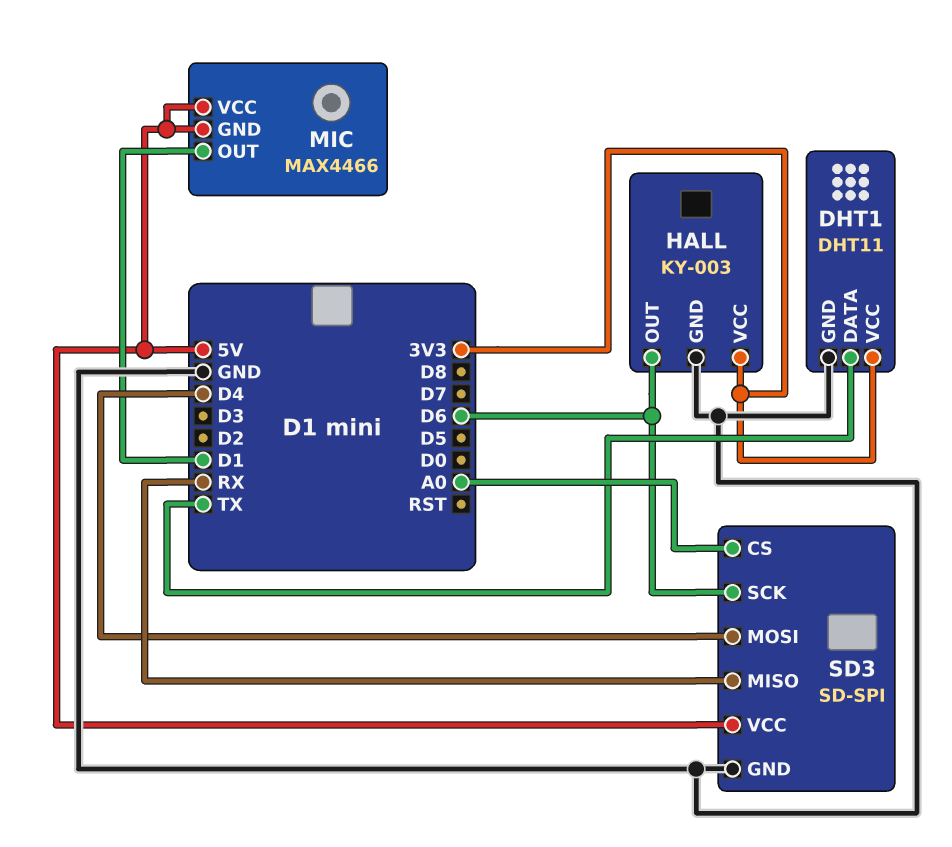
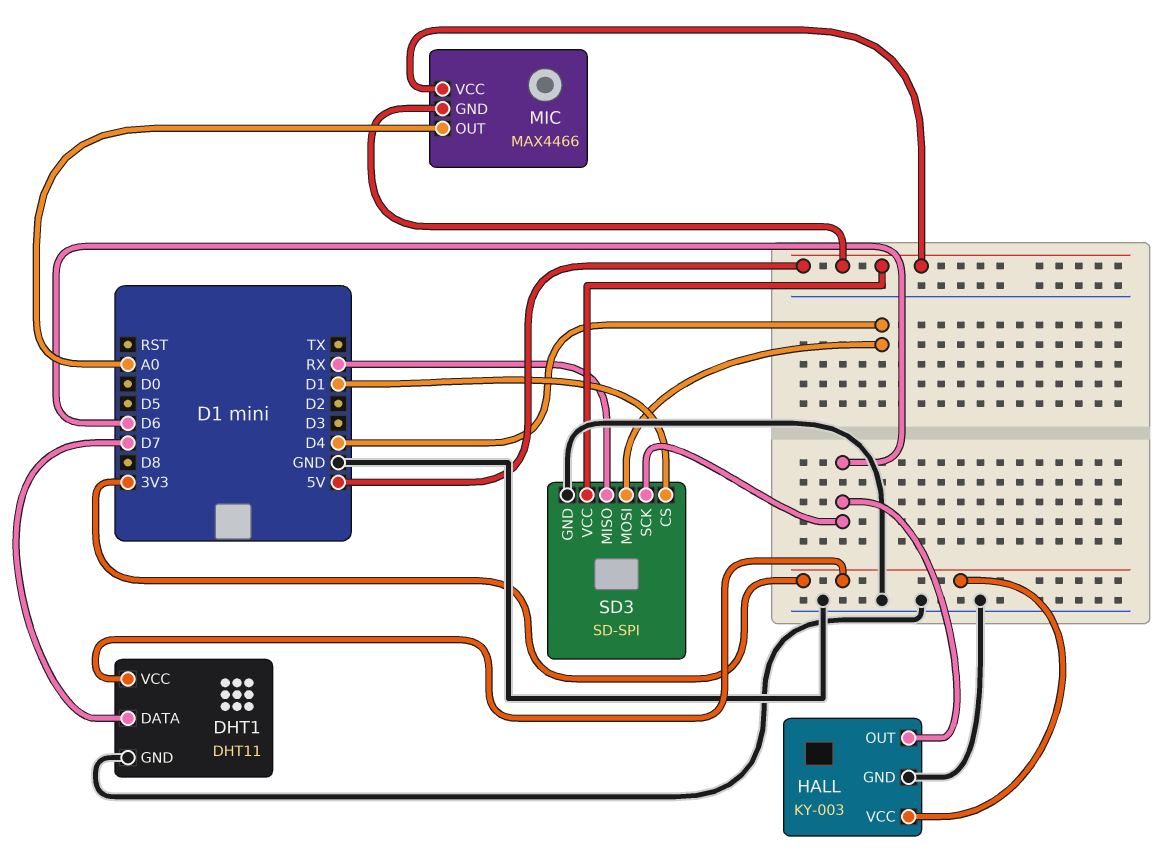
DHT1 pin DATA: TX -> D7
MIC pin OUT: D1 -> A0
SD3 pin CS: A0 -> D1

